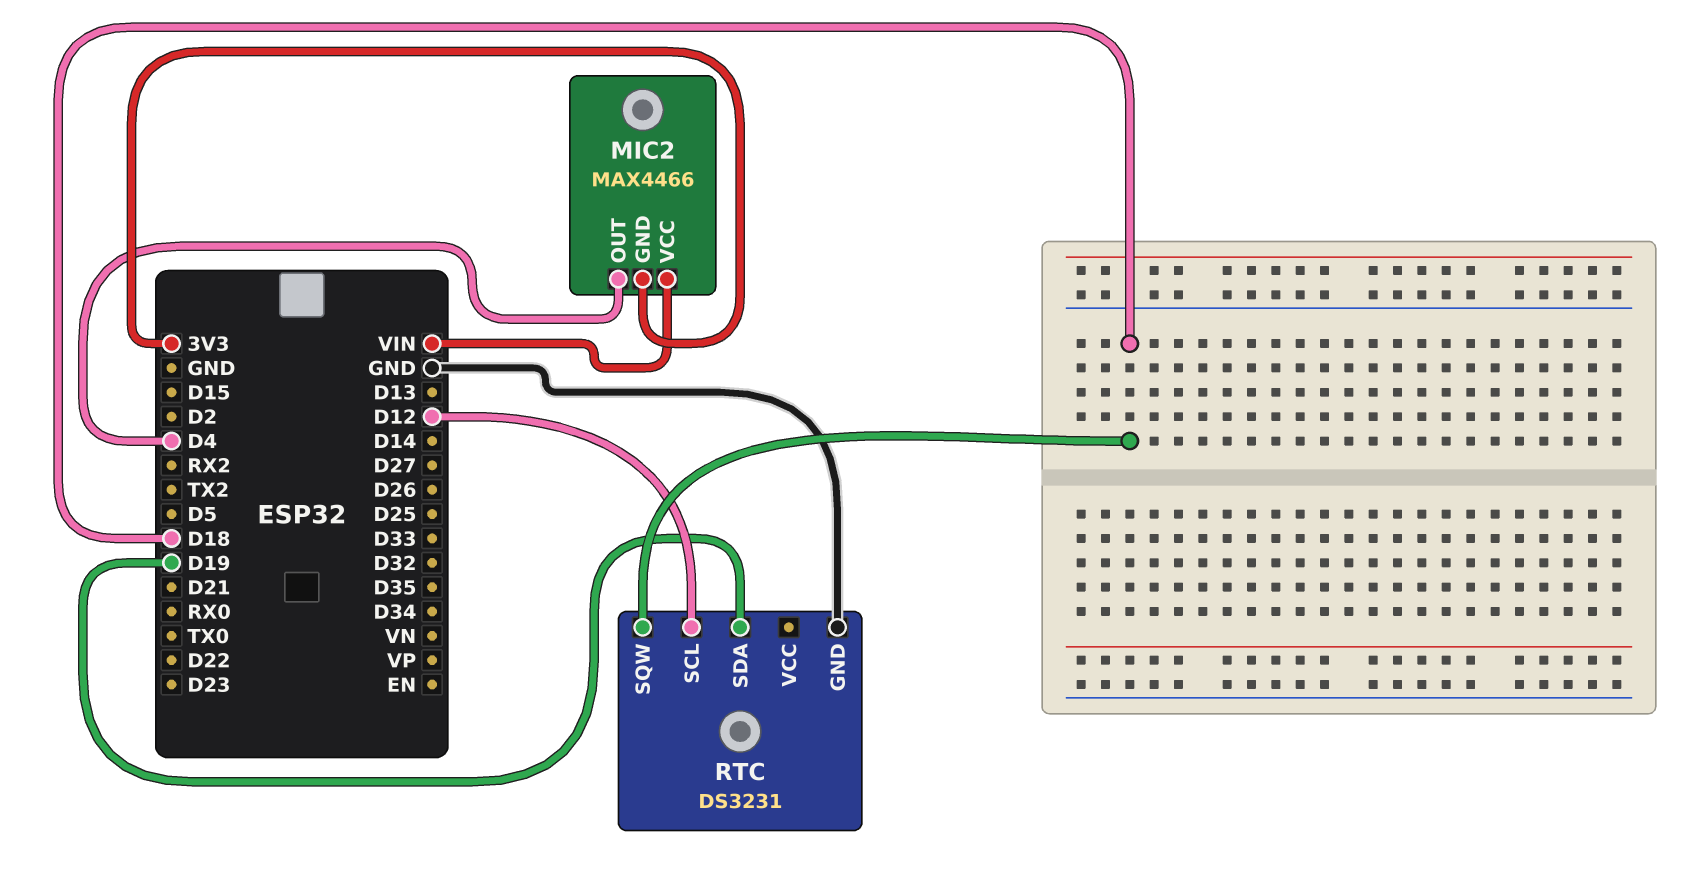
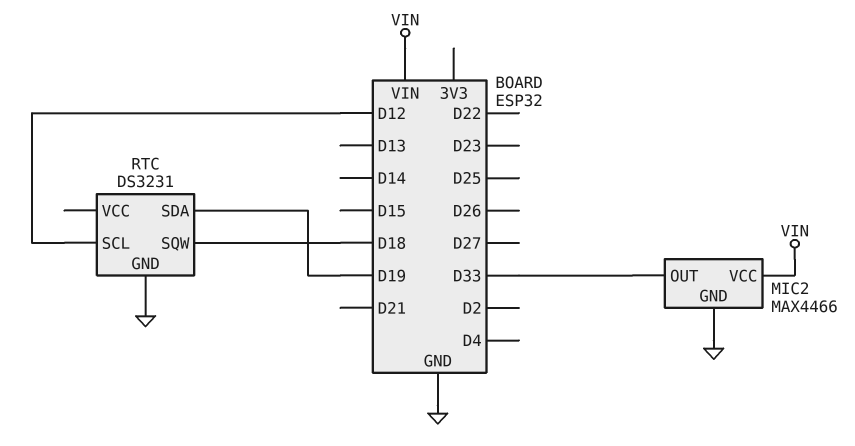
MIC2 pin GND: 3V3 -> GND
MIC2 pin OUT: D4 -> D33

